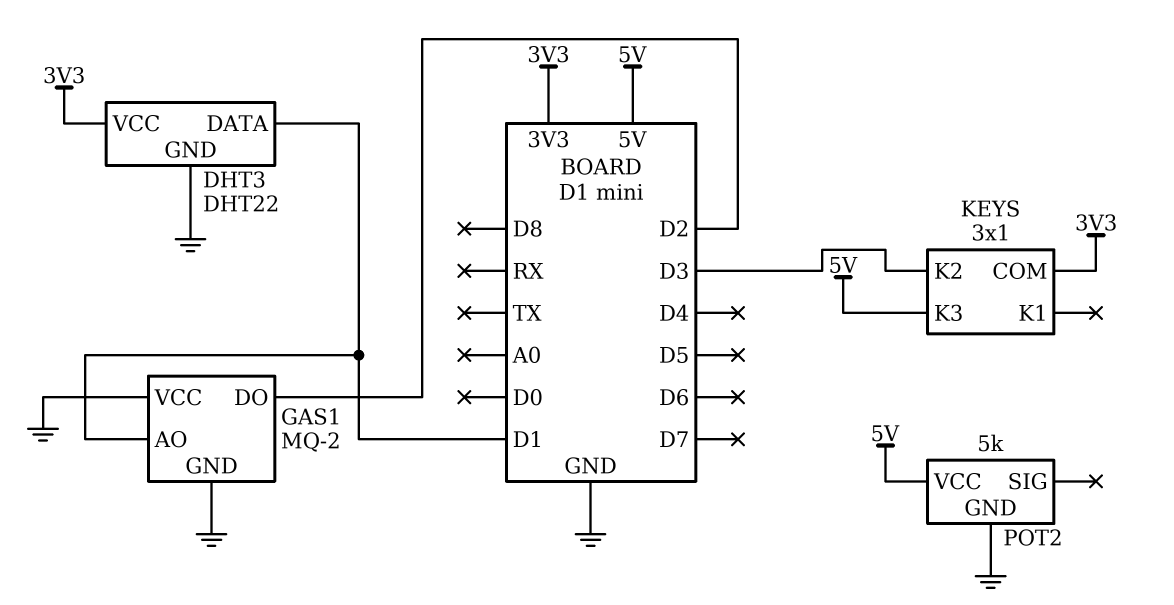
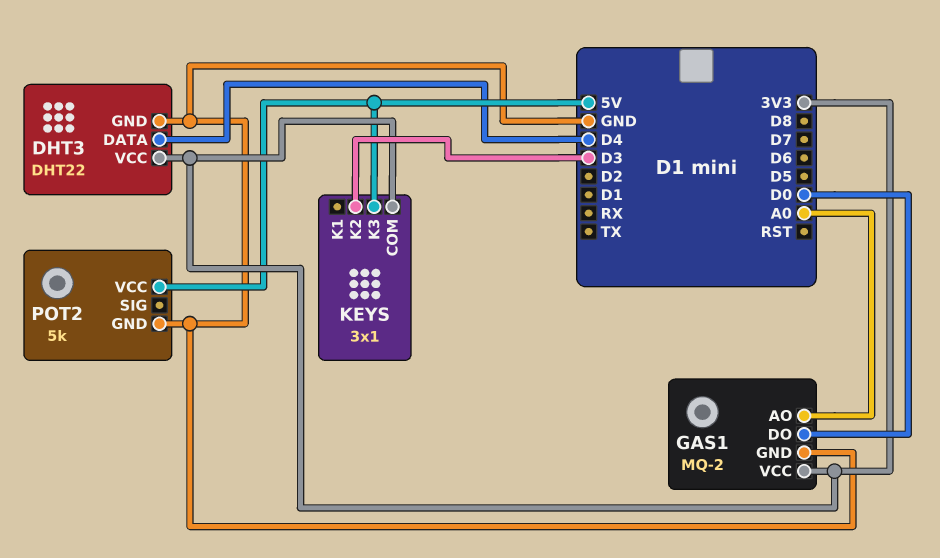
DHT3 pin DATA: D1 -> D4
GAS1 pin AO: D1 -> A0
GAS1 pin DO: D2 -> D0
GAS1 pin VCC: GND -> 3V3

